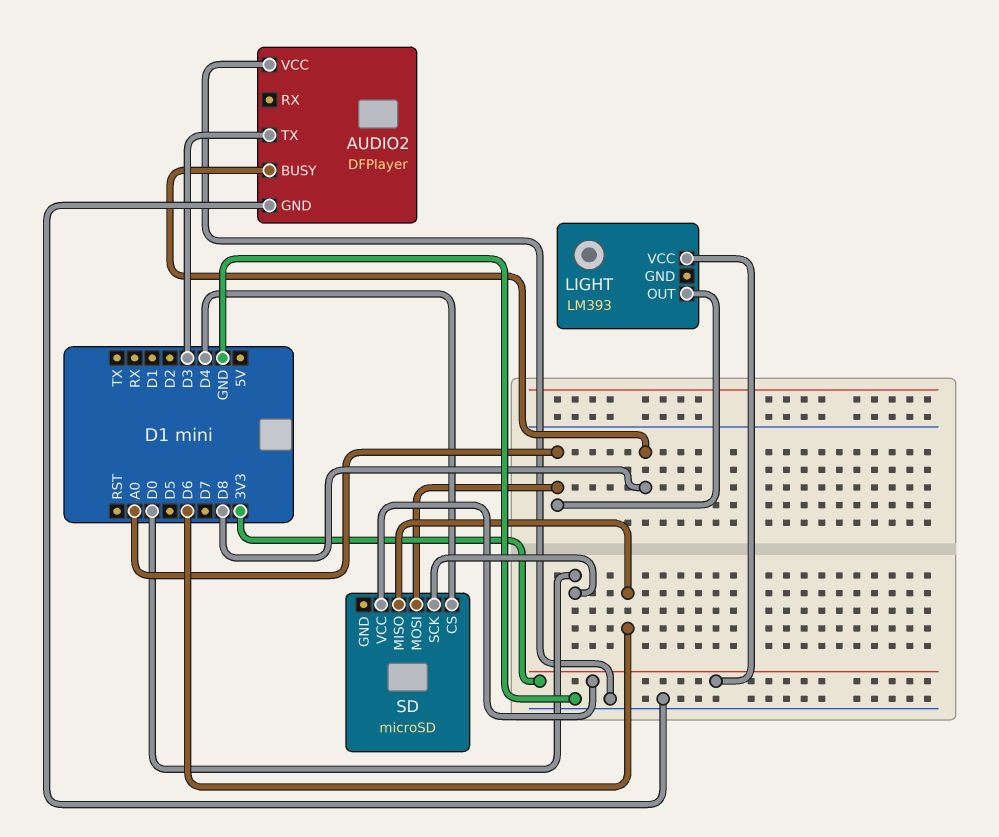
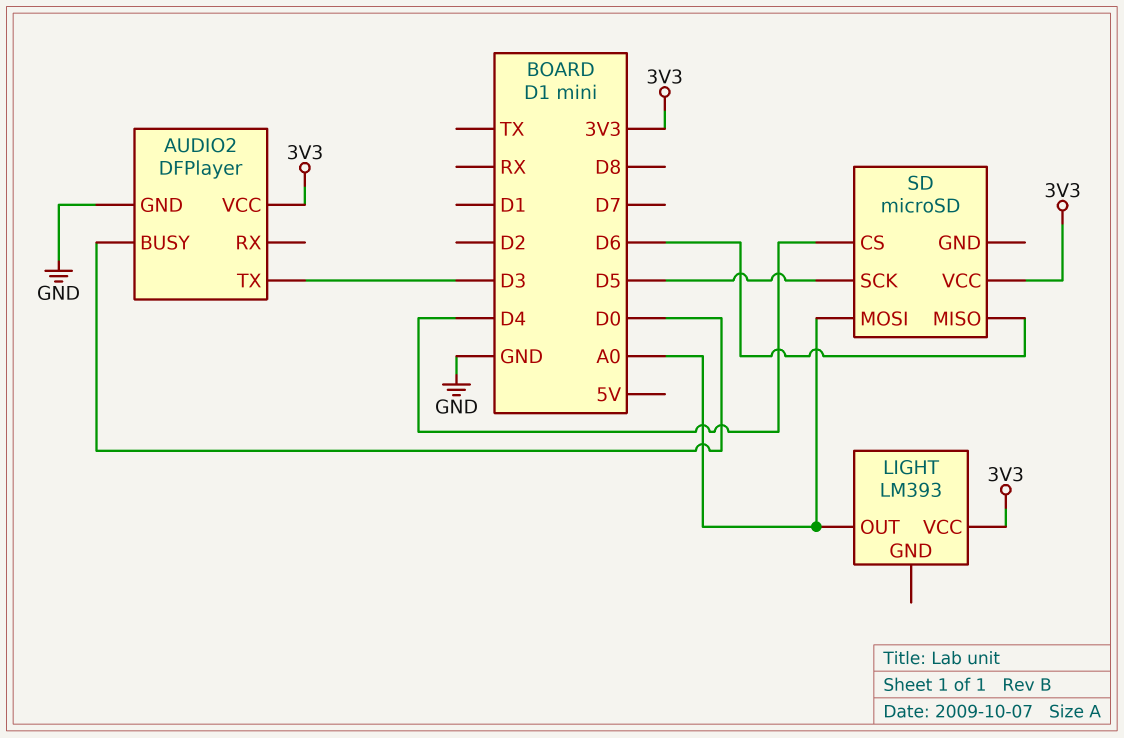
AUDIO2 pin BUSY: D8 -> D0
AUDIO2 pin VCC: GND -> 3V3
SD pin SCK: D0 -> D5

